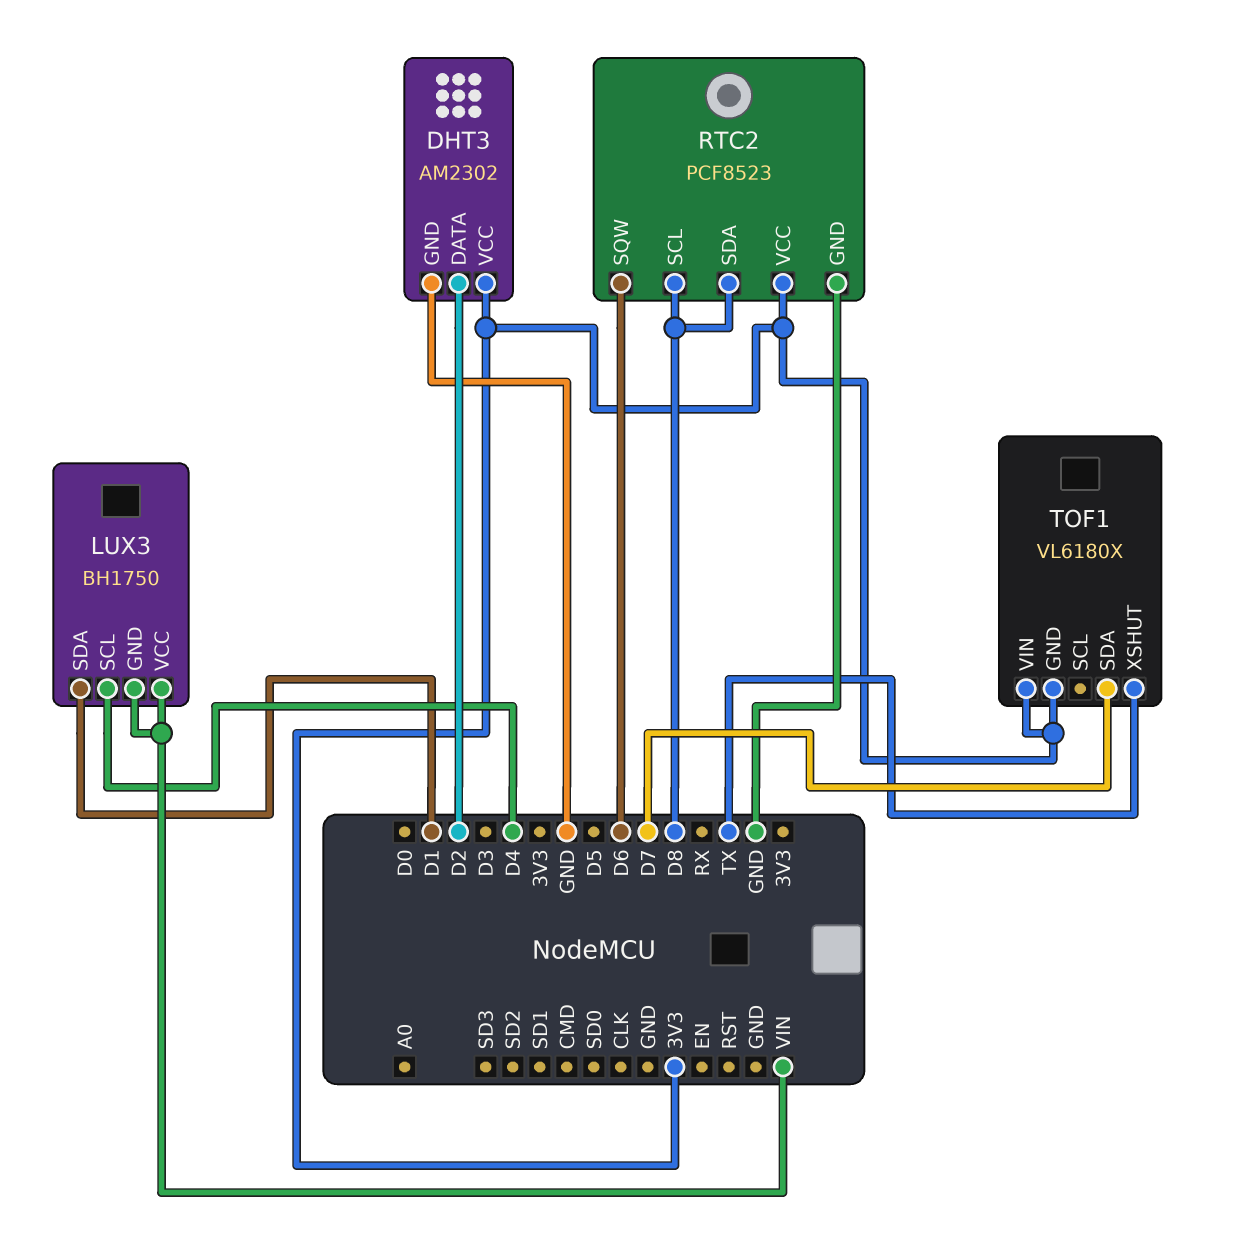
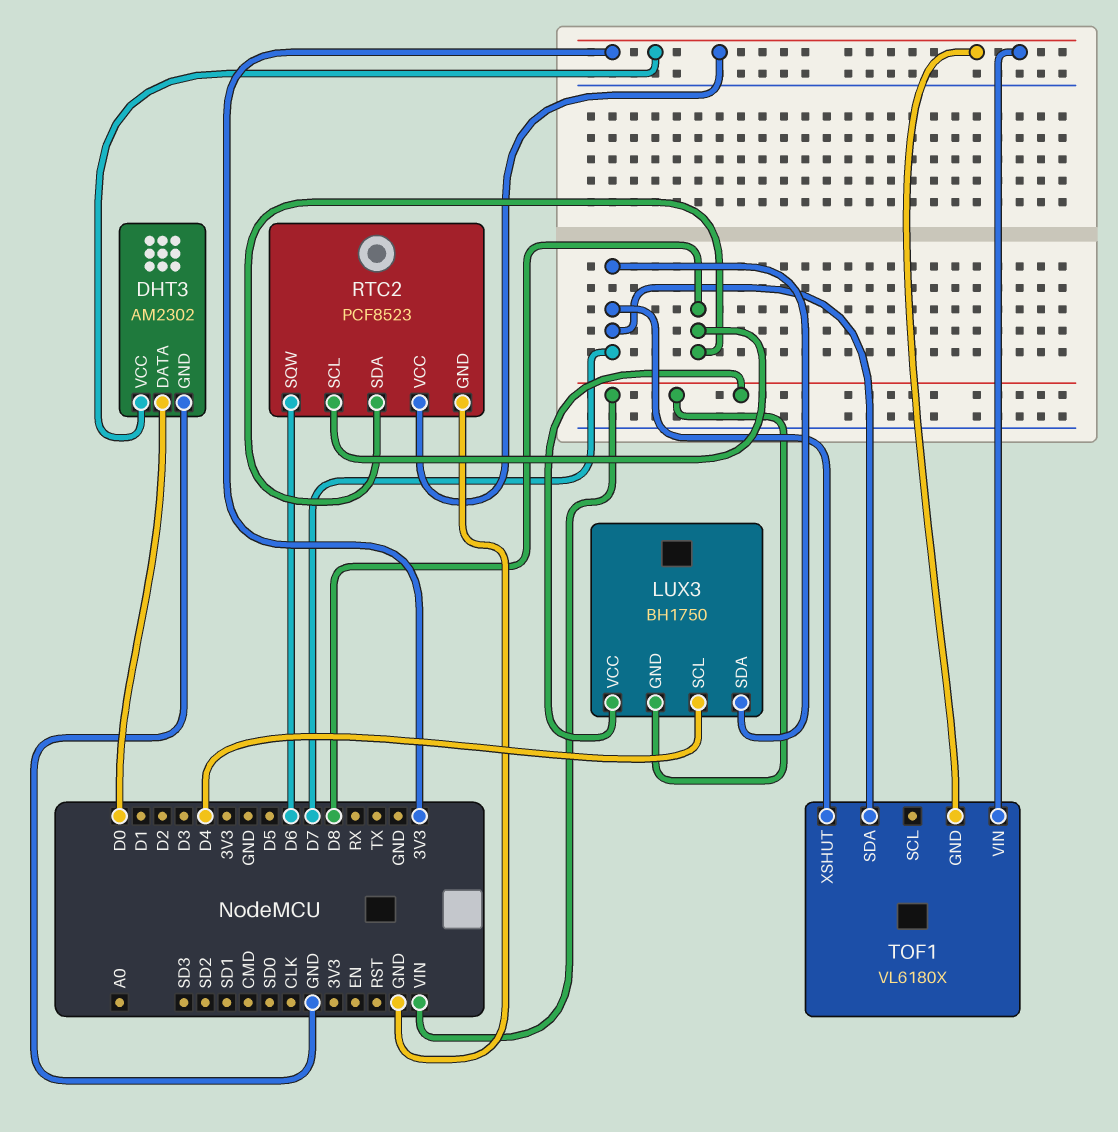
DHT3 pin DATA: D2 -> D0
LUX3 pin SDA: D1 -> D7
TOF1 pin XSHUT: TX -> D7

